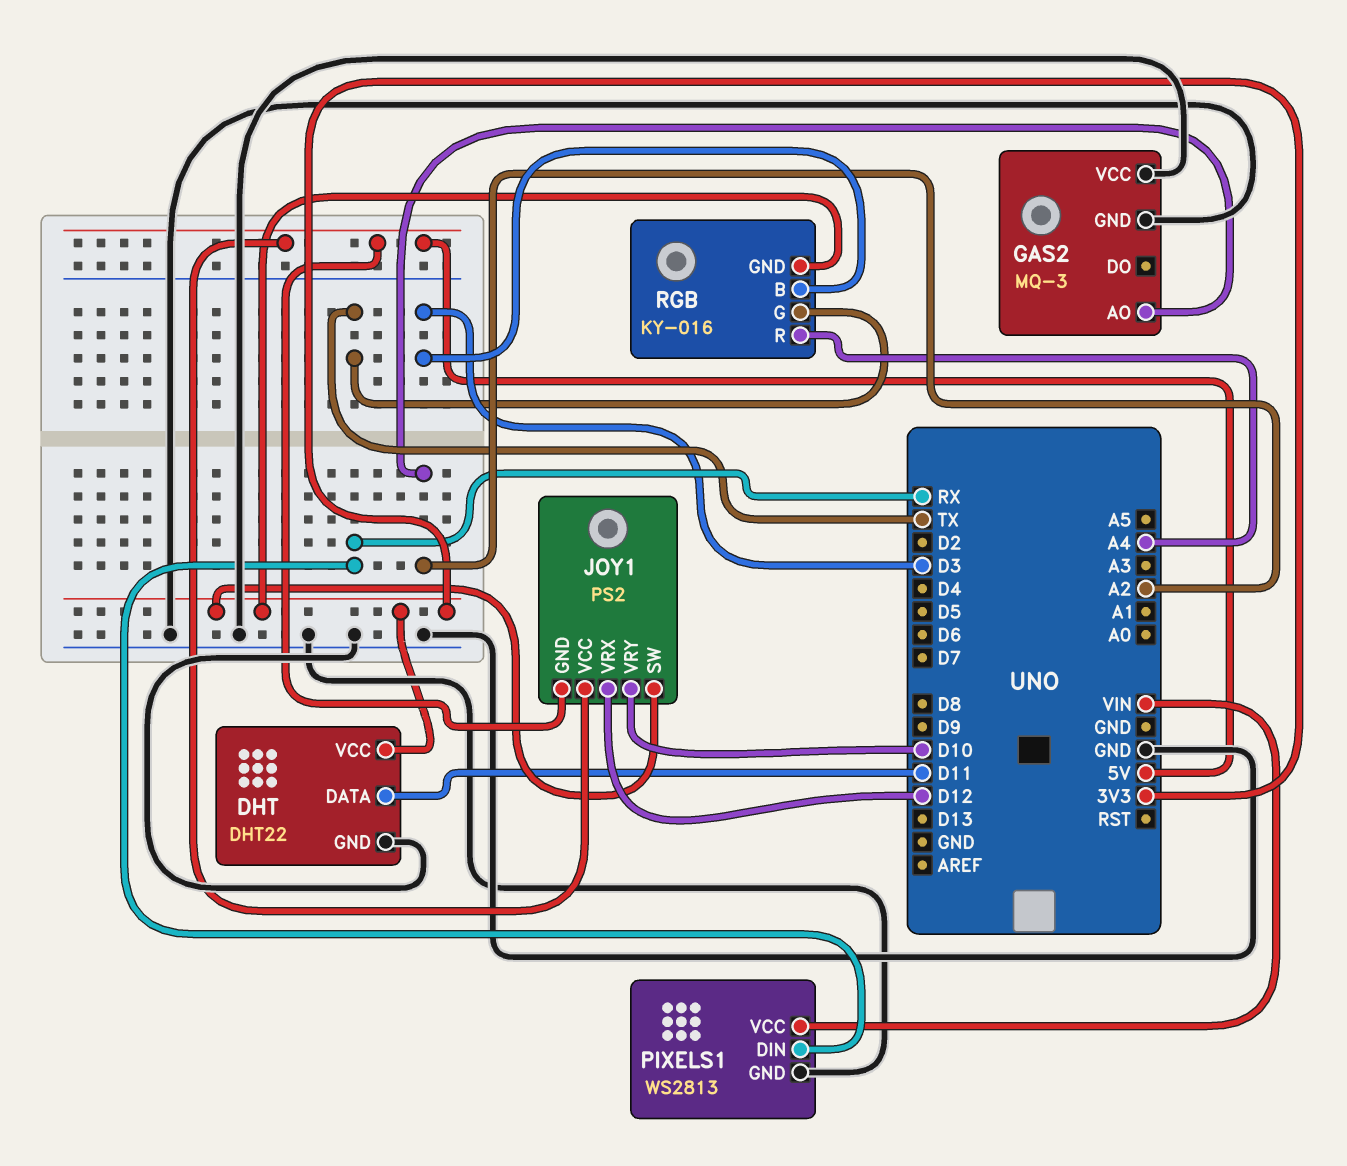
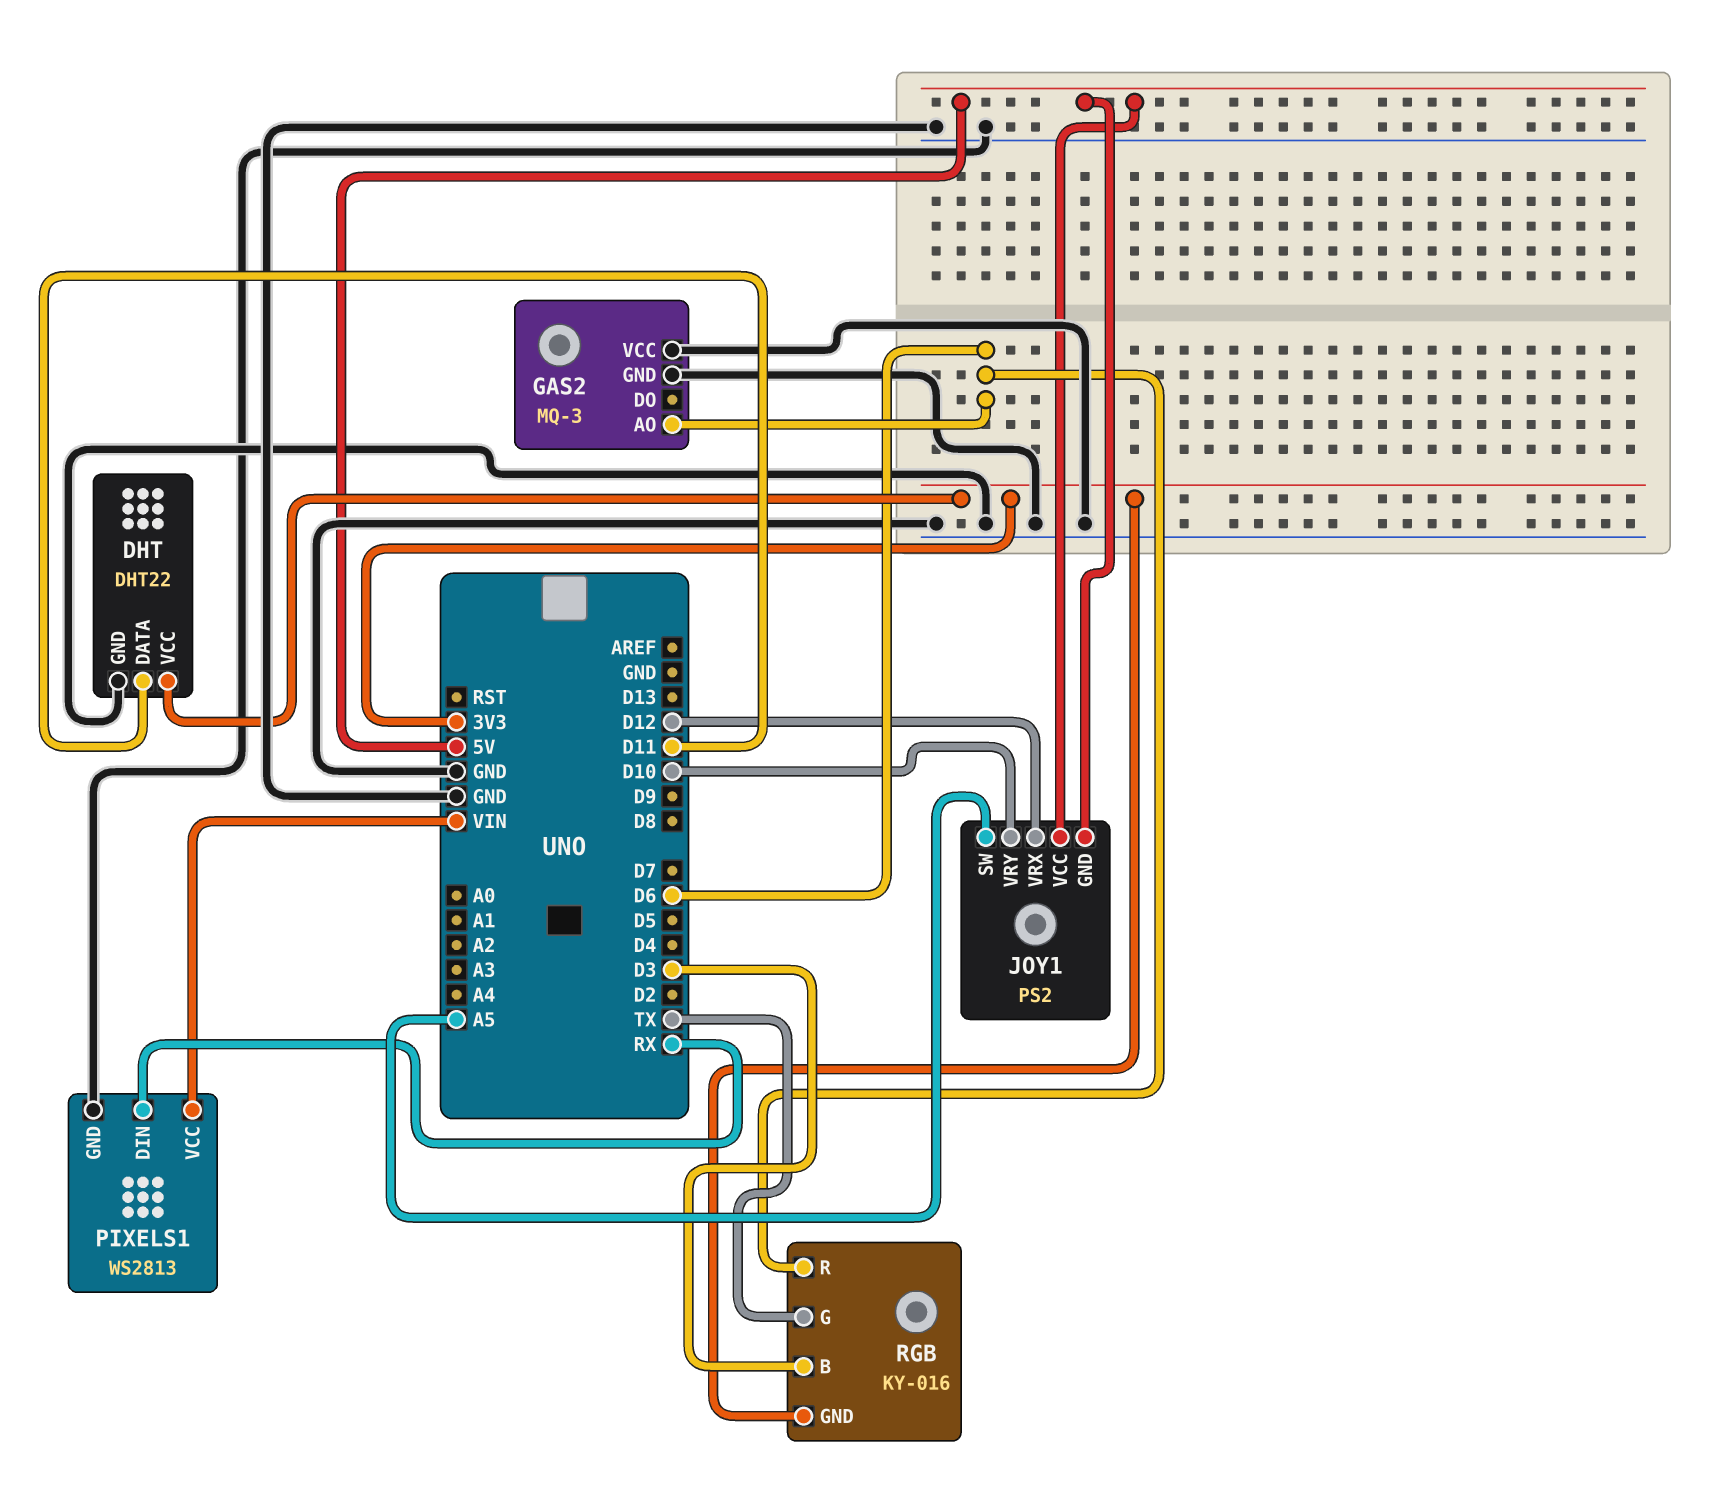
GAS2 pin AO: A2 -> D6
JOY1 pin SW: 3V3 -> A5
RGB pin R: A4 -> D6

